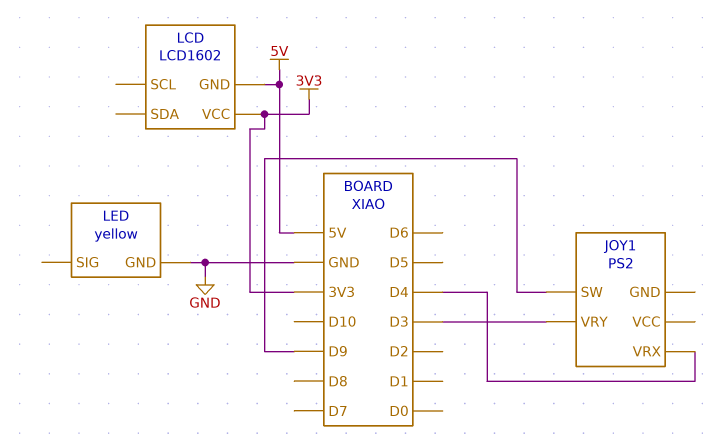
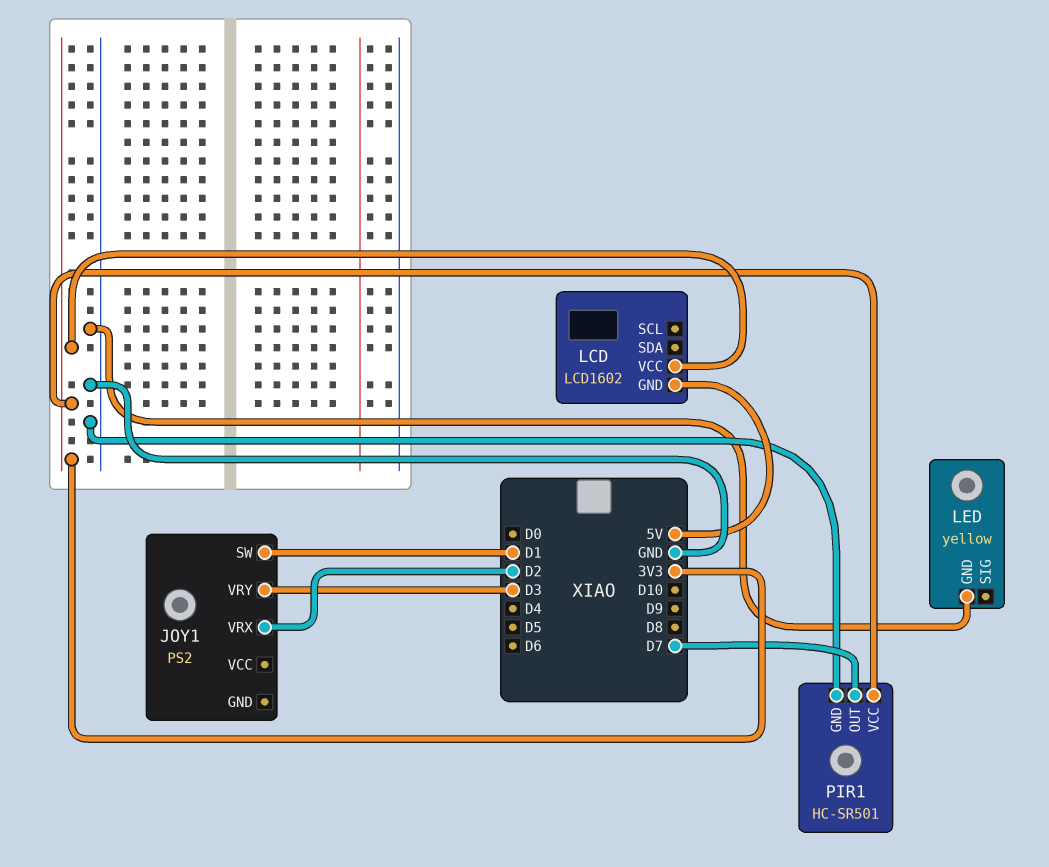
JOY1 pin SW: D9 -> D1
JOY1 pin VRX: D4 -> D2
PIR1: none -> HC-SR501
PIR1 pin GND: none -> GND
PIR1 pin OUT: none -> D7
PIR1 pin VCC: none -> 3V3

